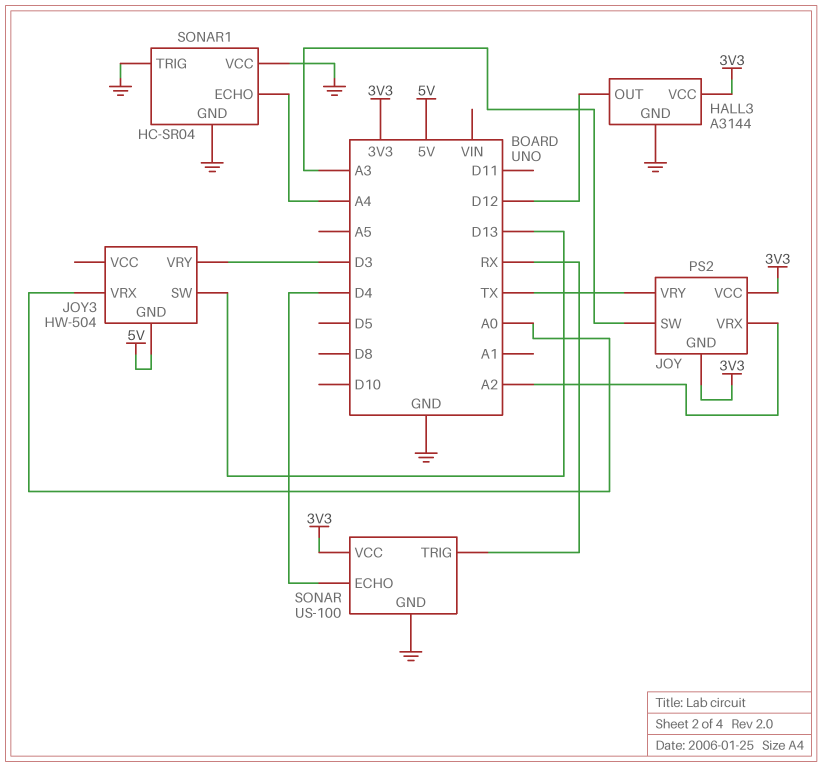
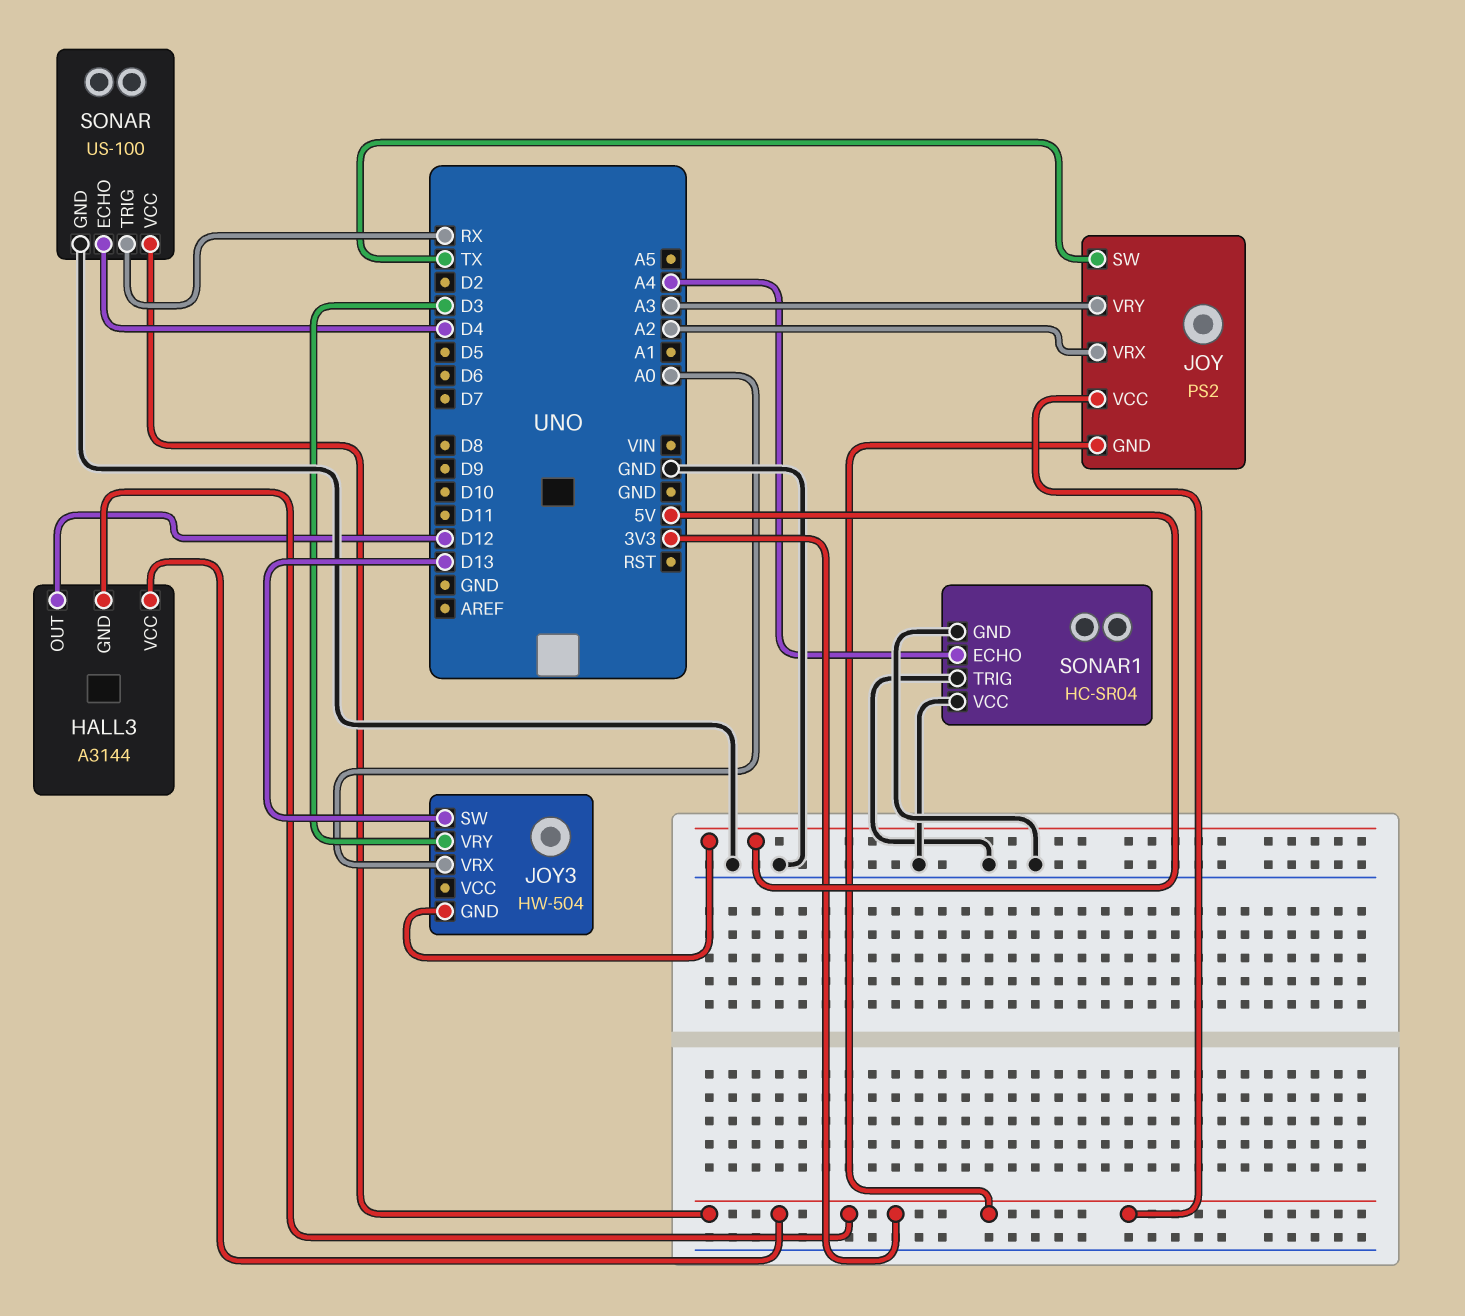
HALL3 pin GND: GND -> 3V3
JOY pin SW: A3 -> TX
JOY pin VRY: TX -> A3

